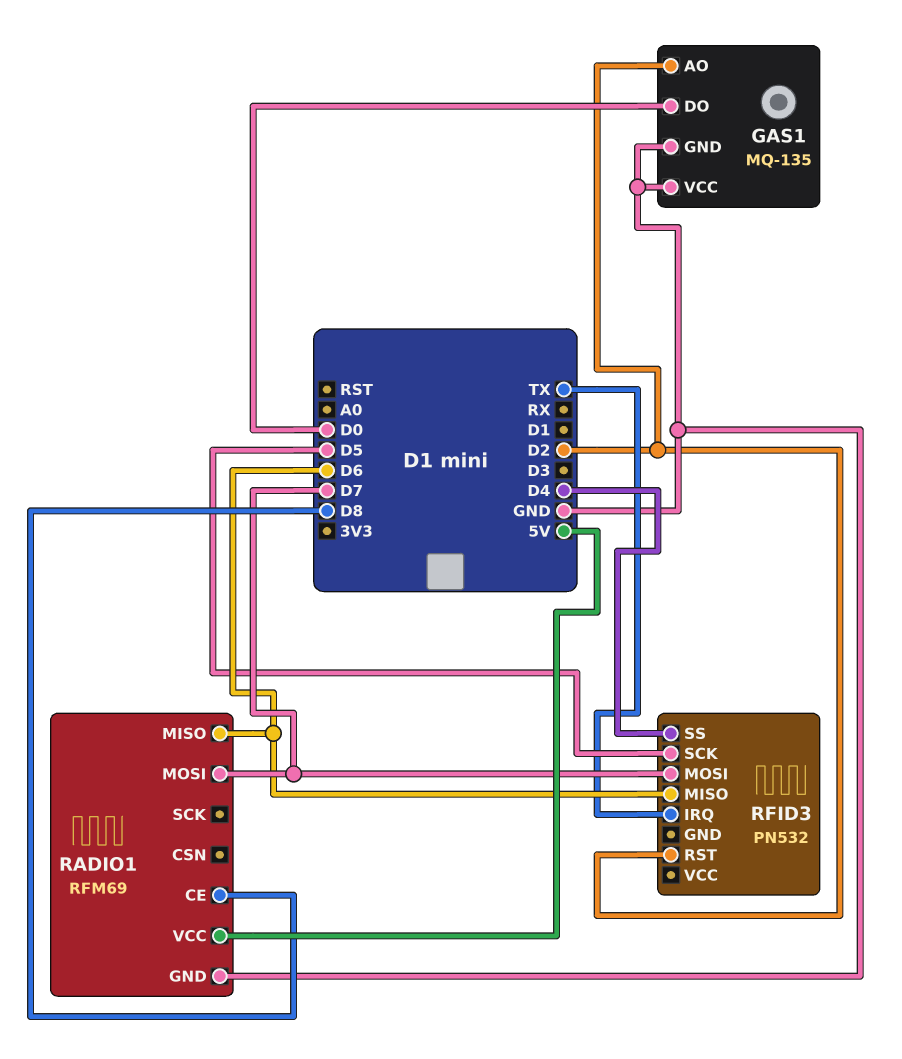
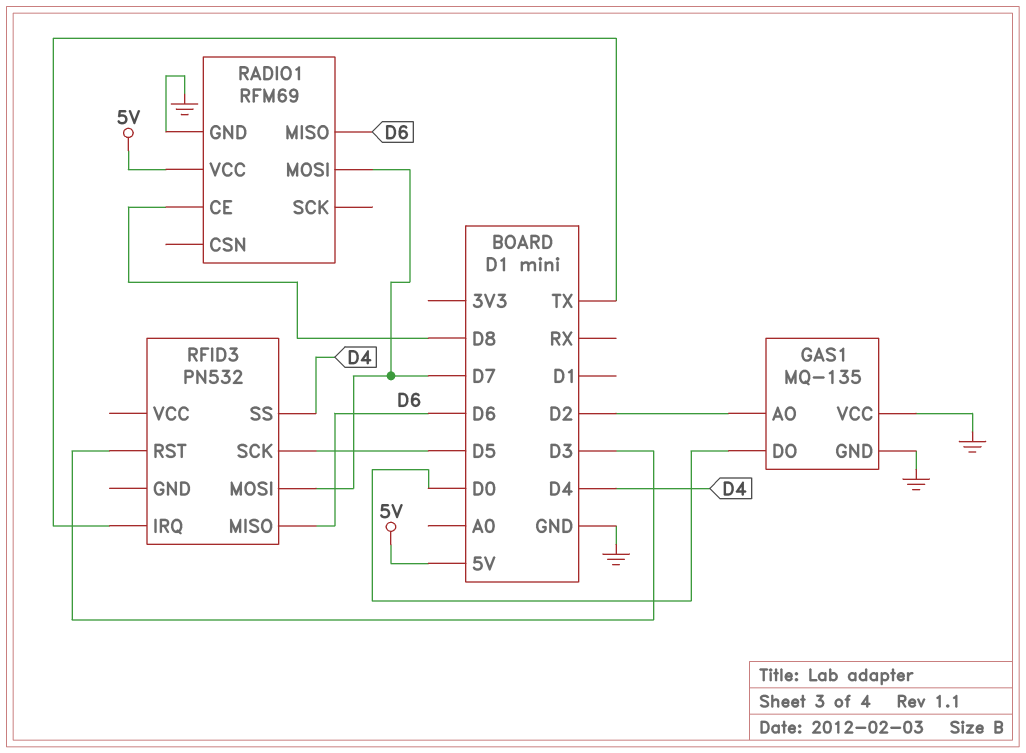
RFID3 pin RST: D2 -> D3

